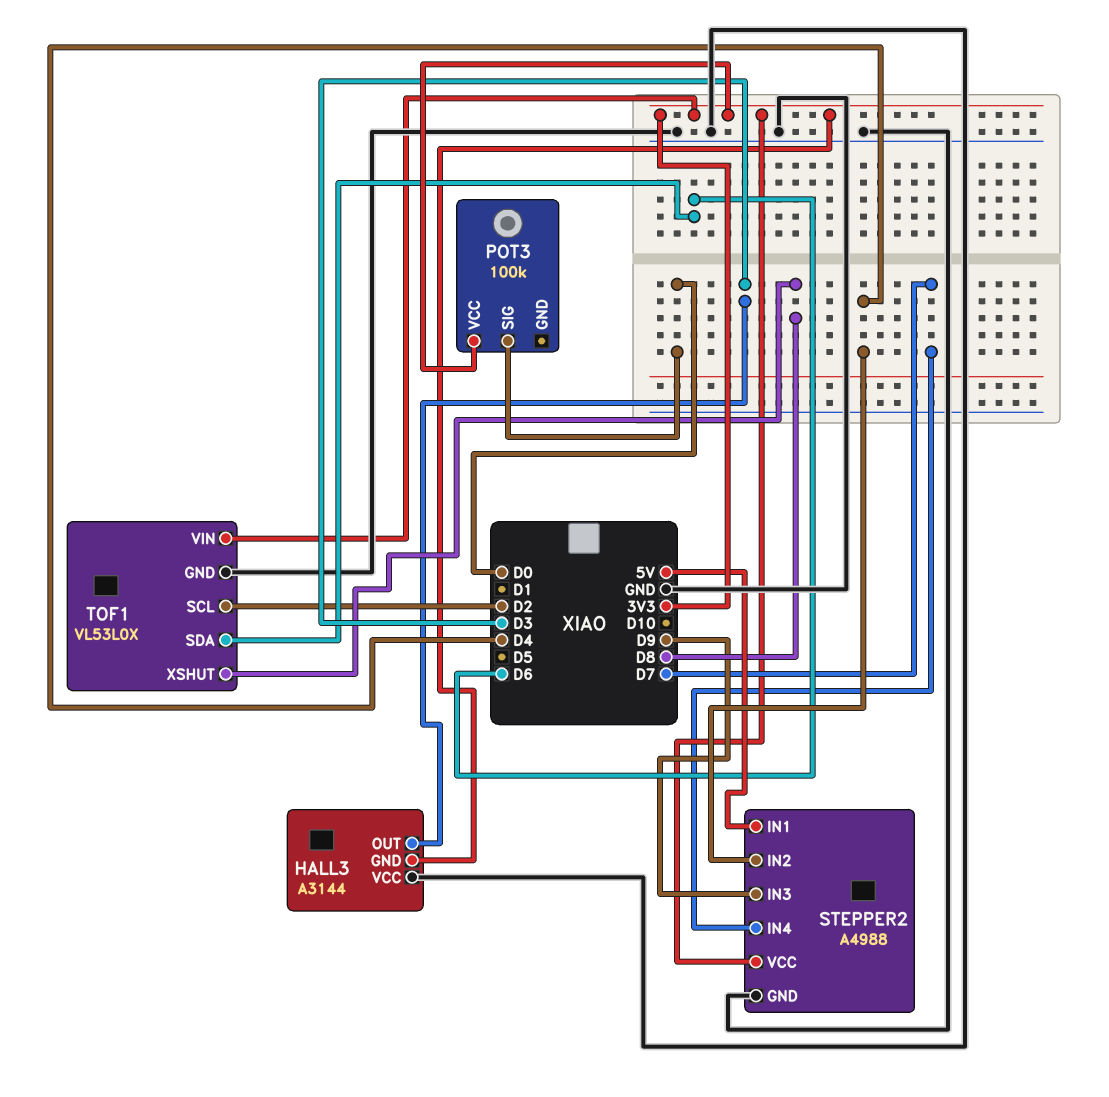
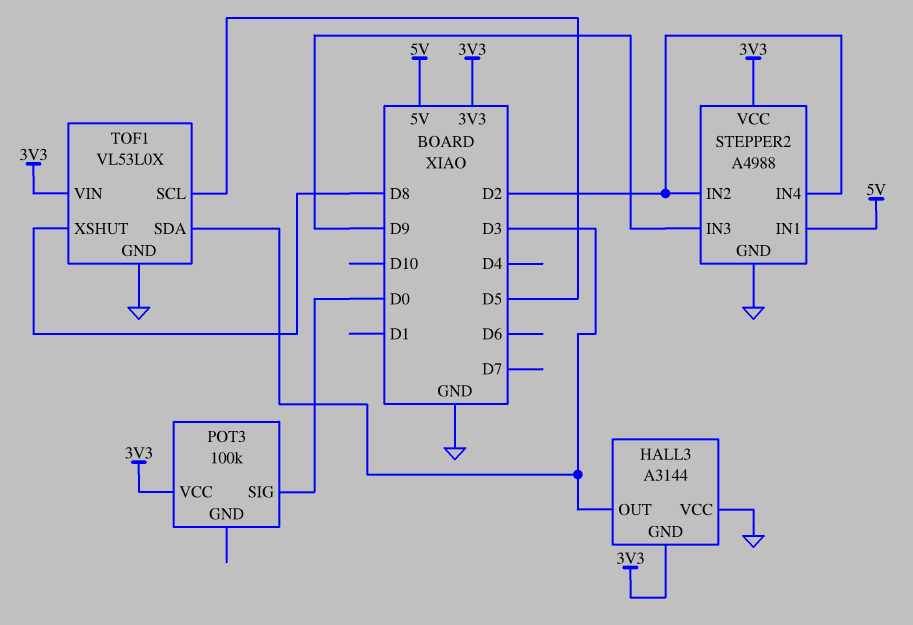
STEPPER2 pin IN2: D4 -> D2
STEPPER2 pin IN4: D7 -> D2
TOF1 pin SCL: D2 -> D5
TOF1 pin SDA: D6 -> D3

